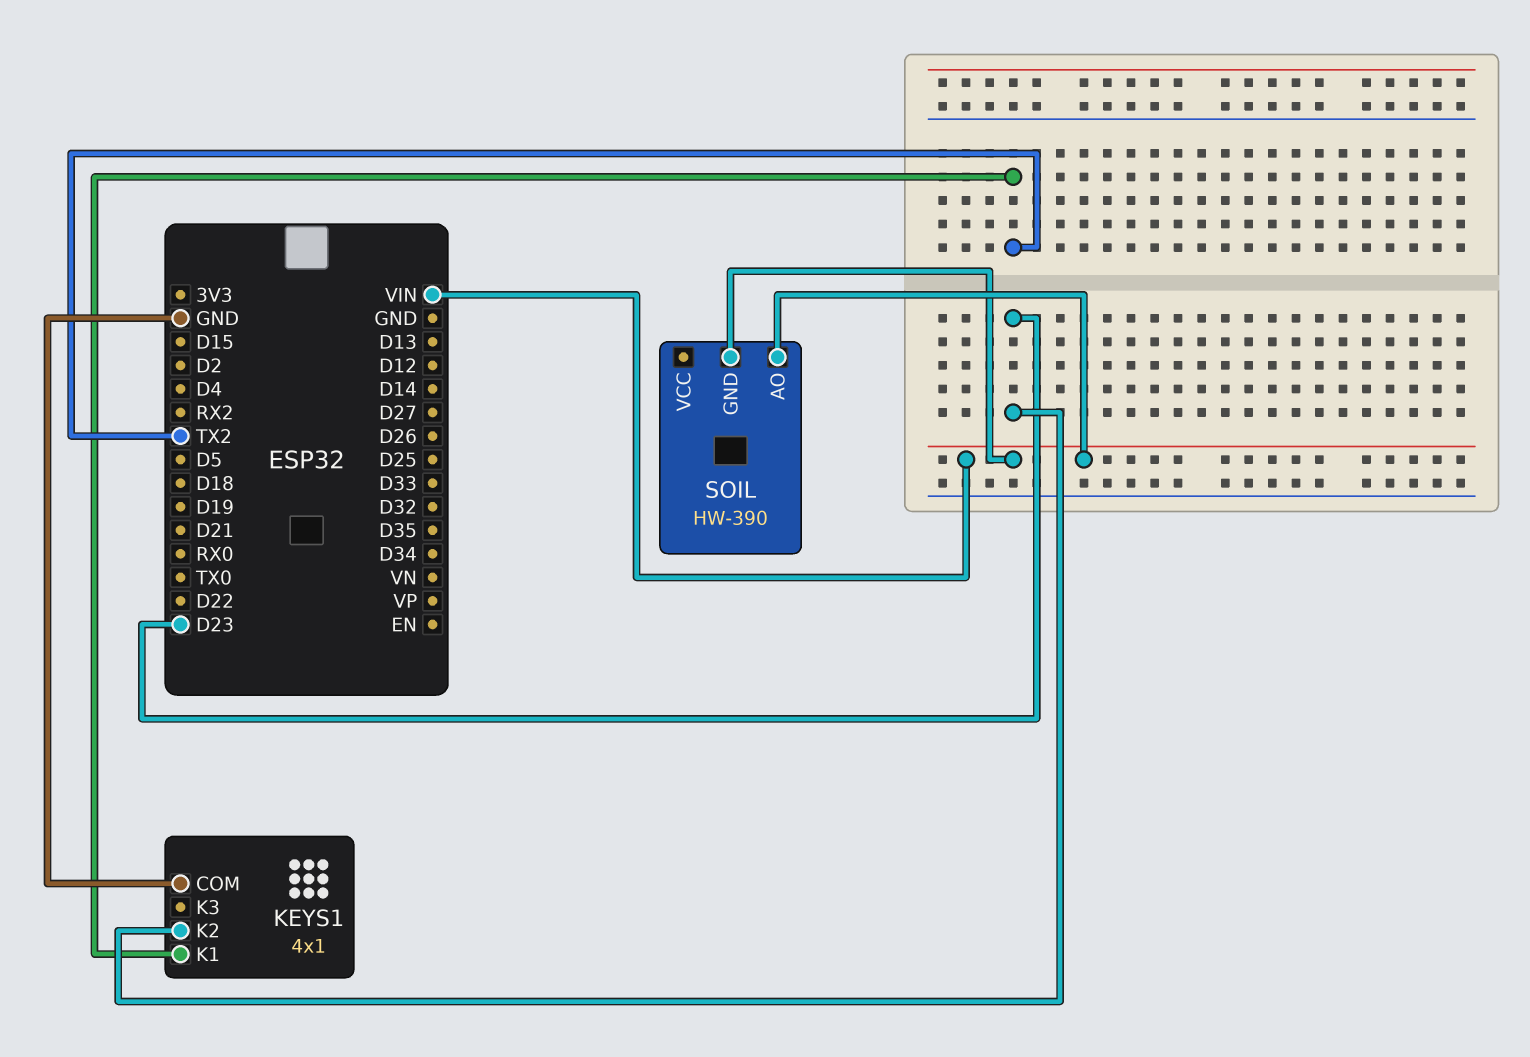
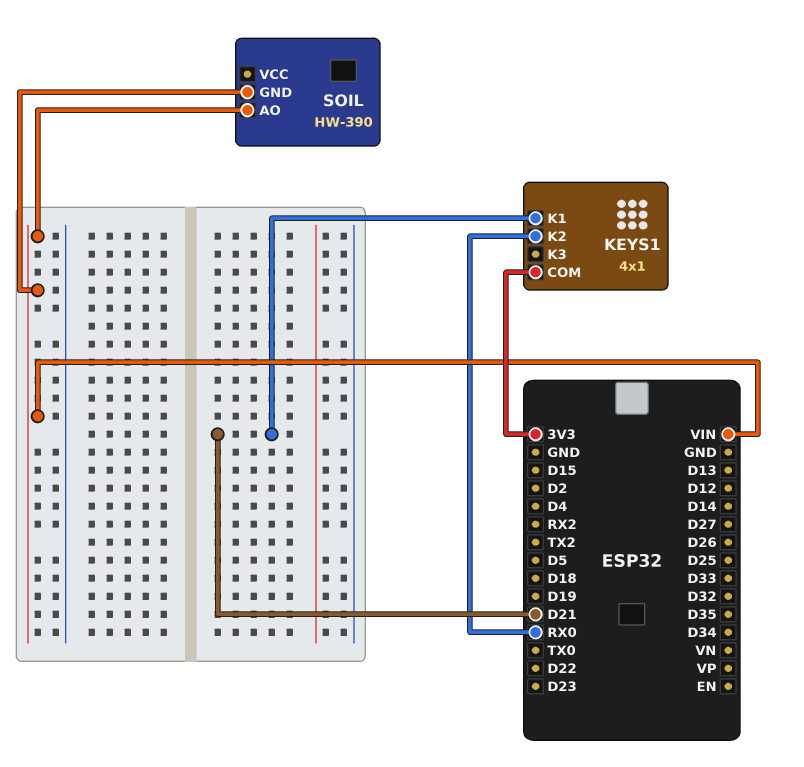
KEYS1 pin COM: GND -> 3V3
KEYS1 pin K1: TX2 -> D21
KEYS1 pin K2: D23 -> RX0

